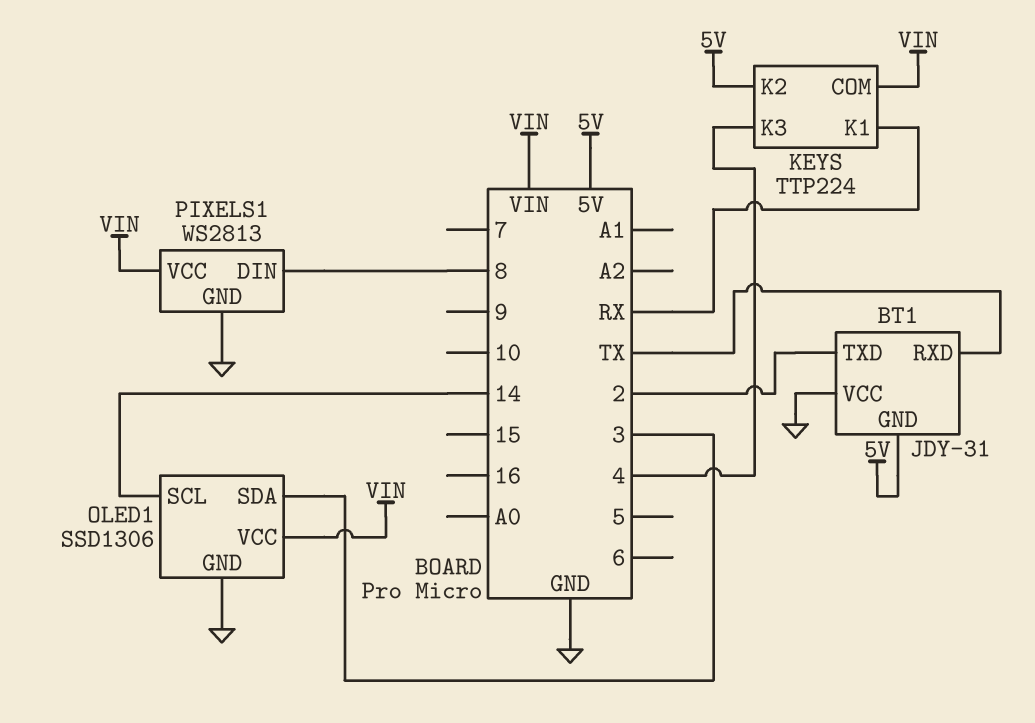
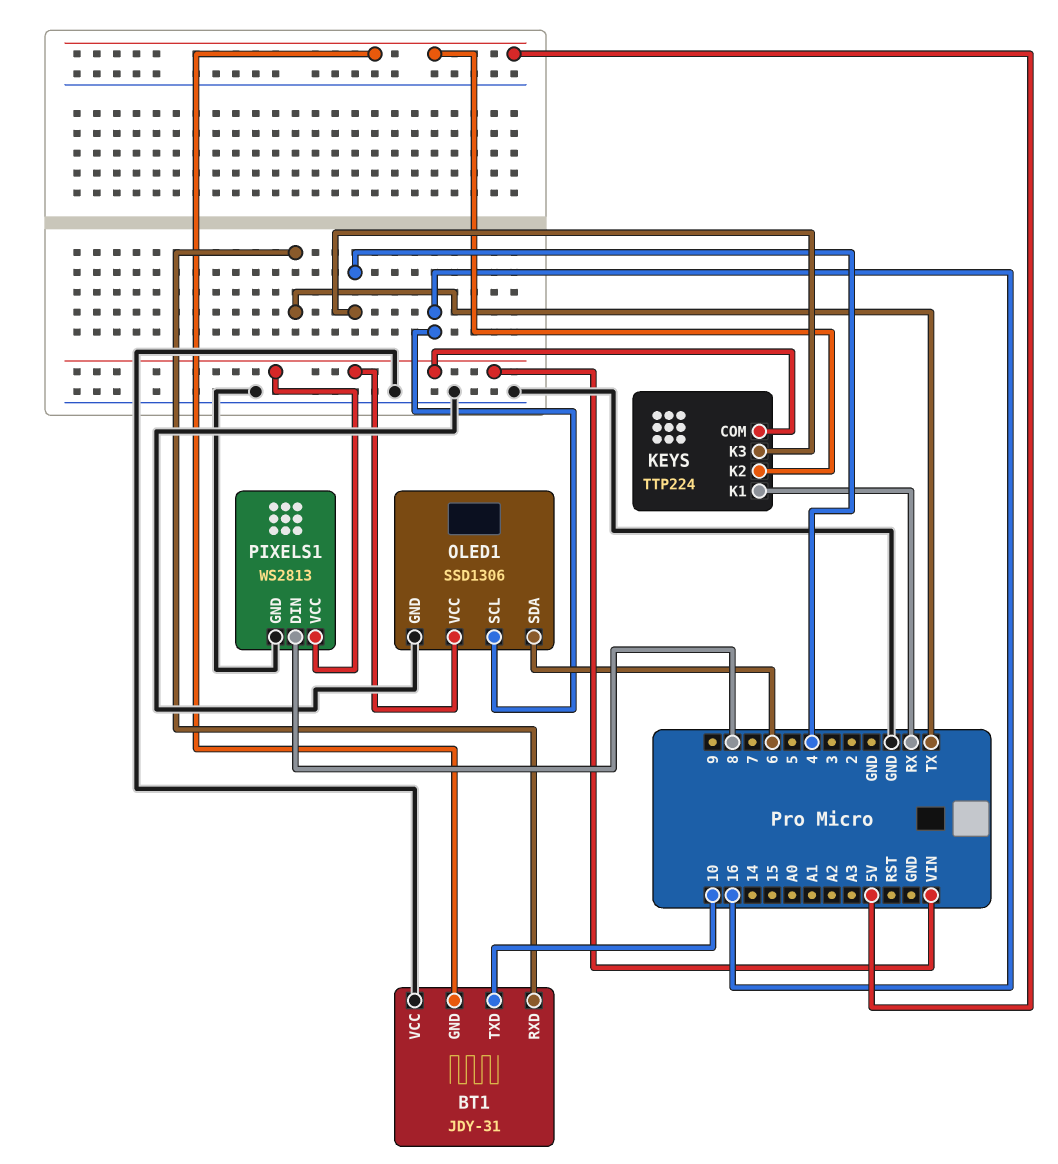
BT1 pin TXD: 2 -> 10
OLED1 pin SCL: 14 -> 16
OLED1 pin SDA: 3 -> 6

